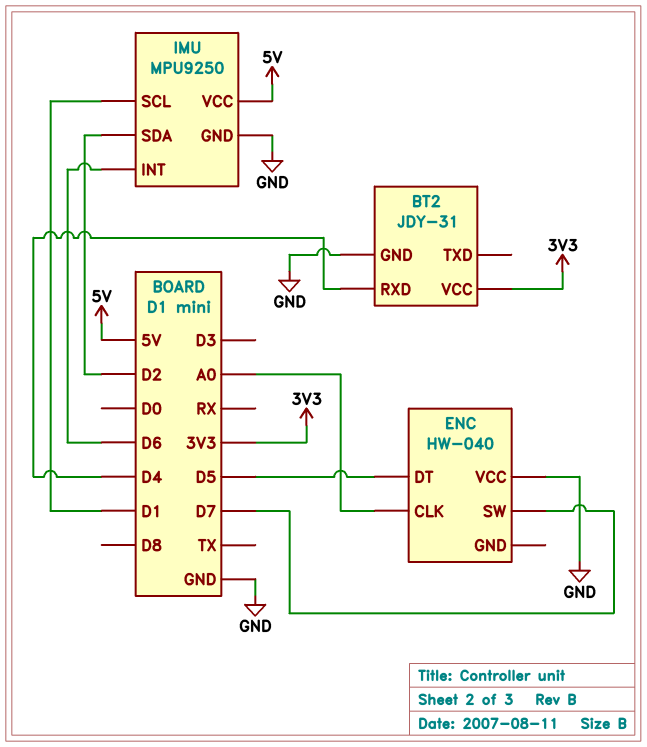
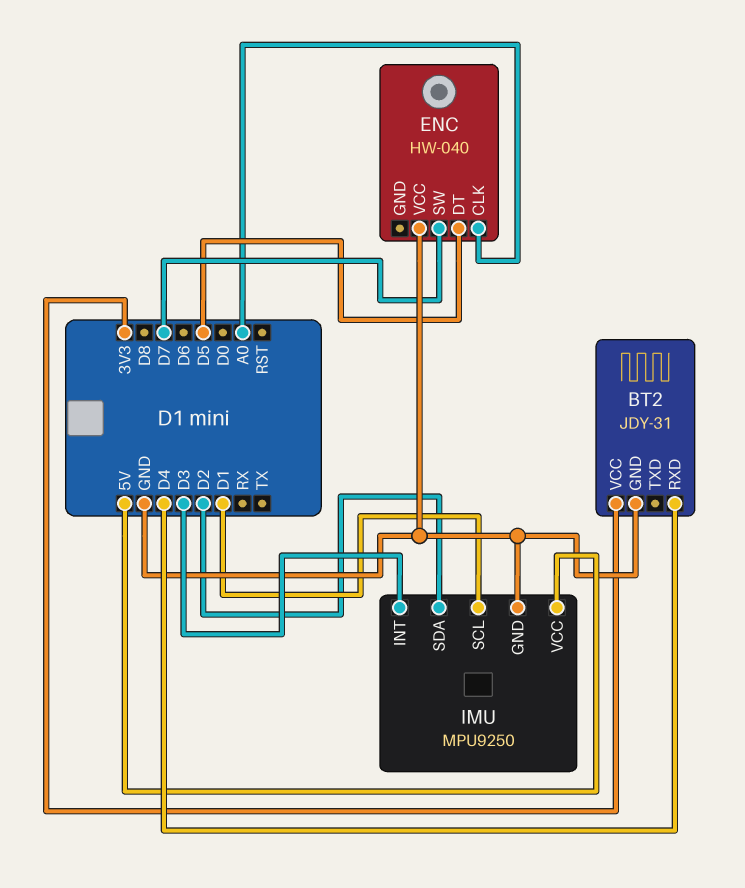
IMU pin INT: D6 -> D3

